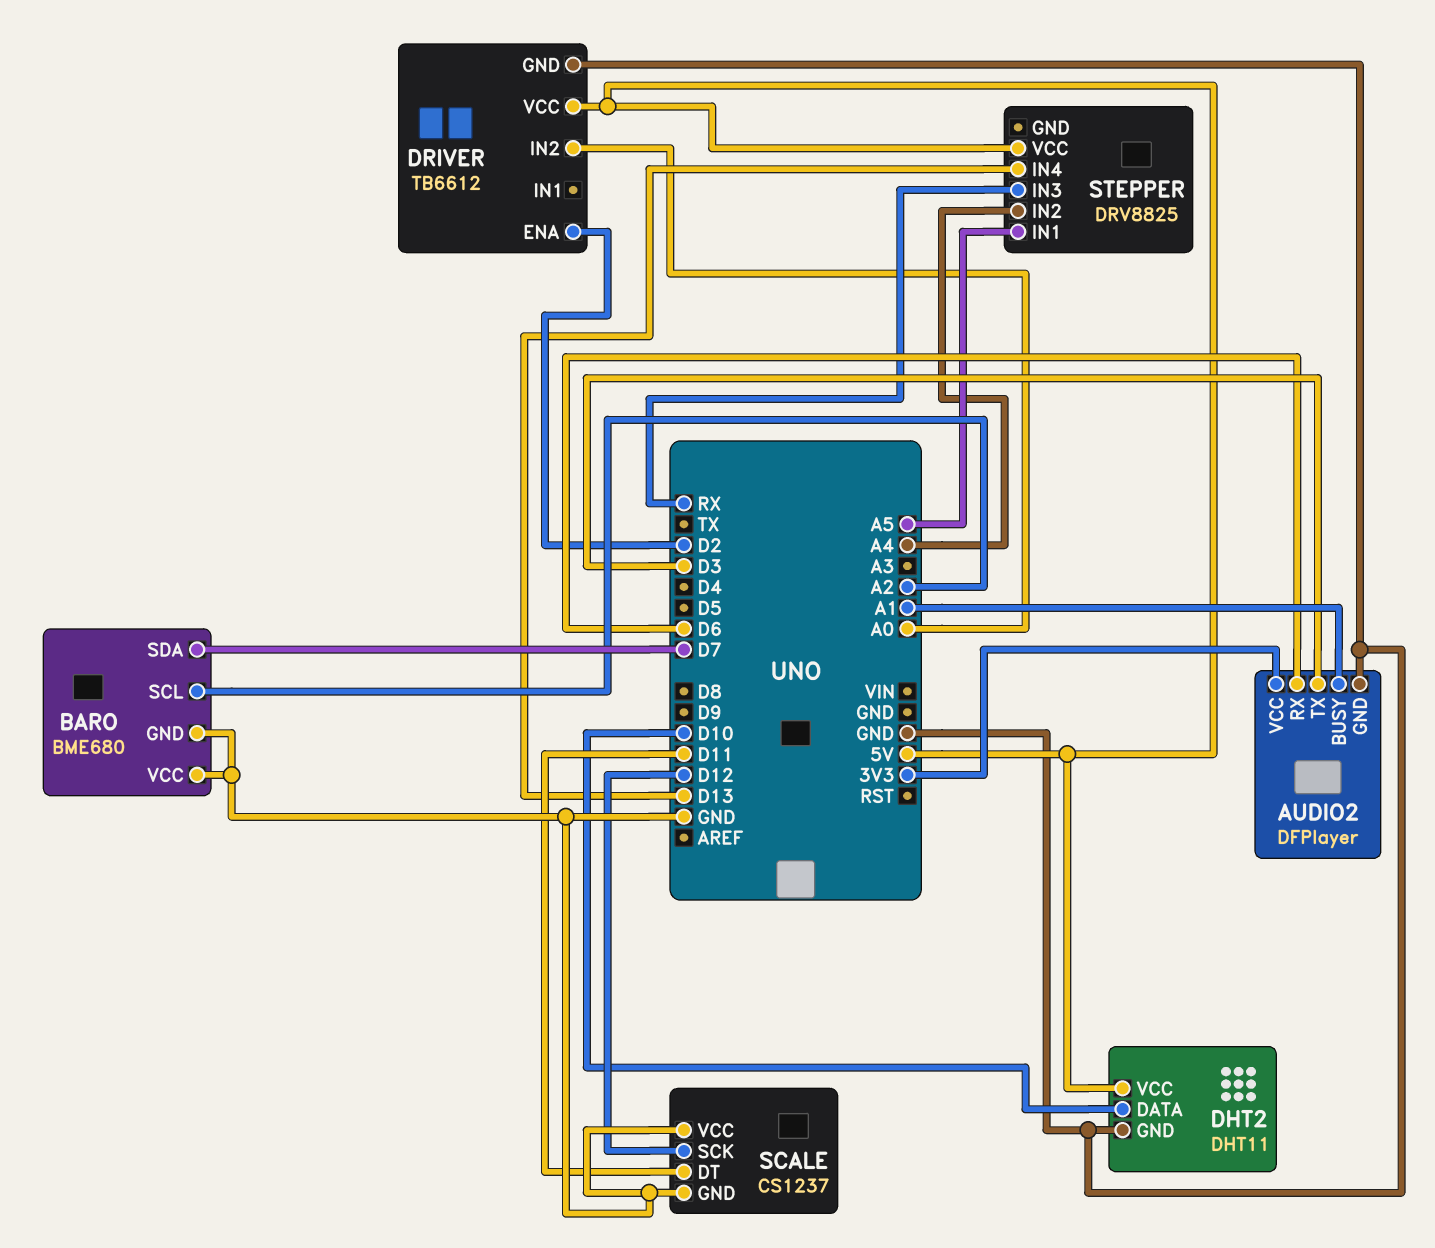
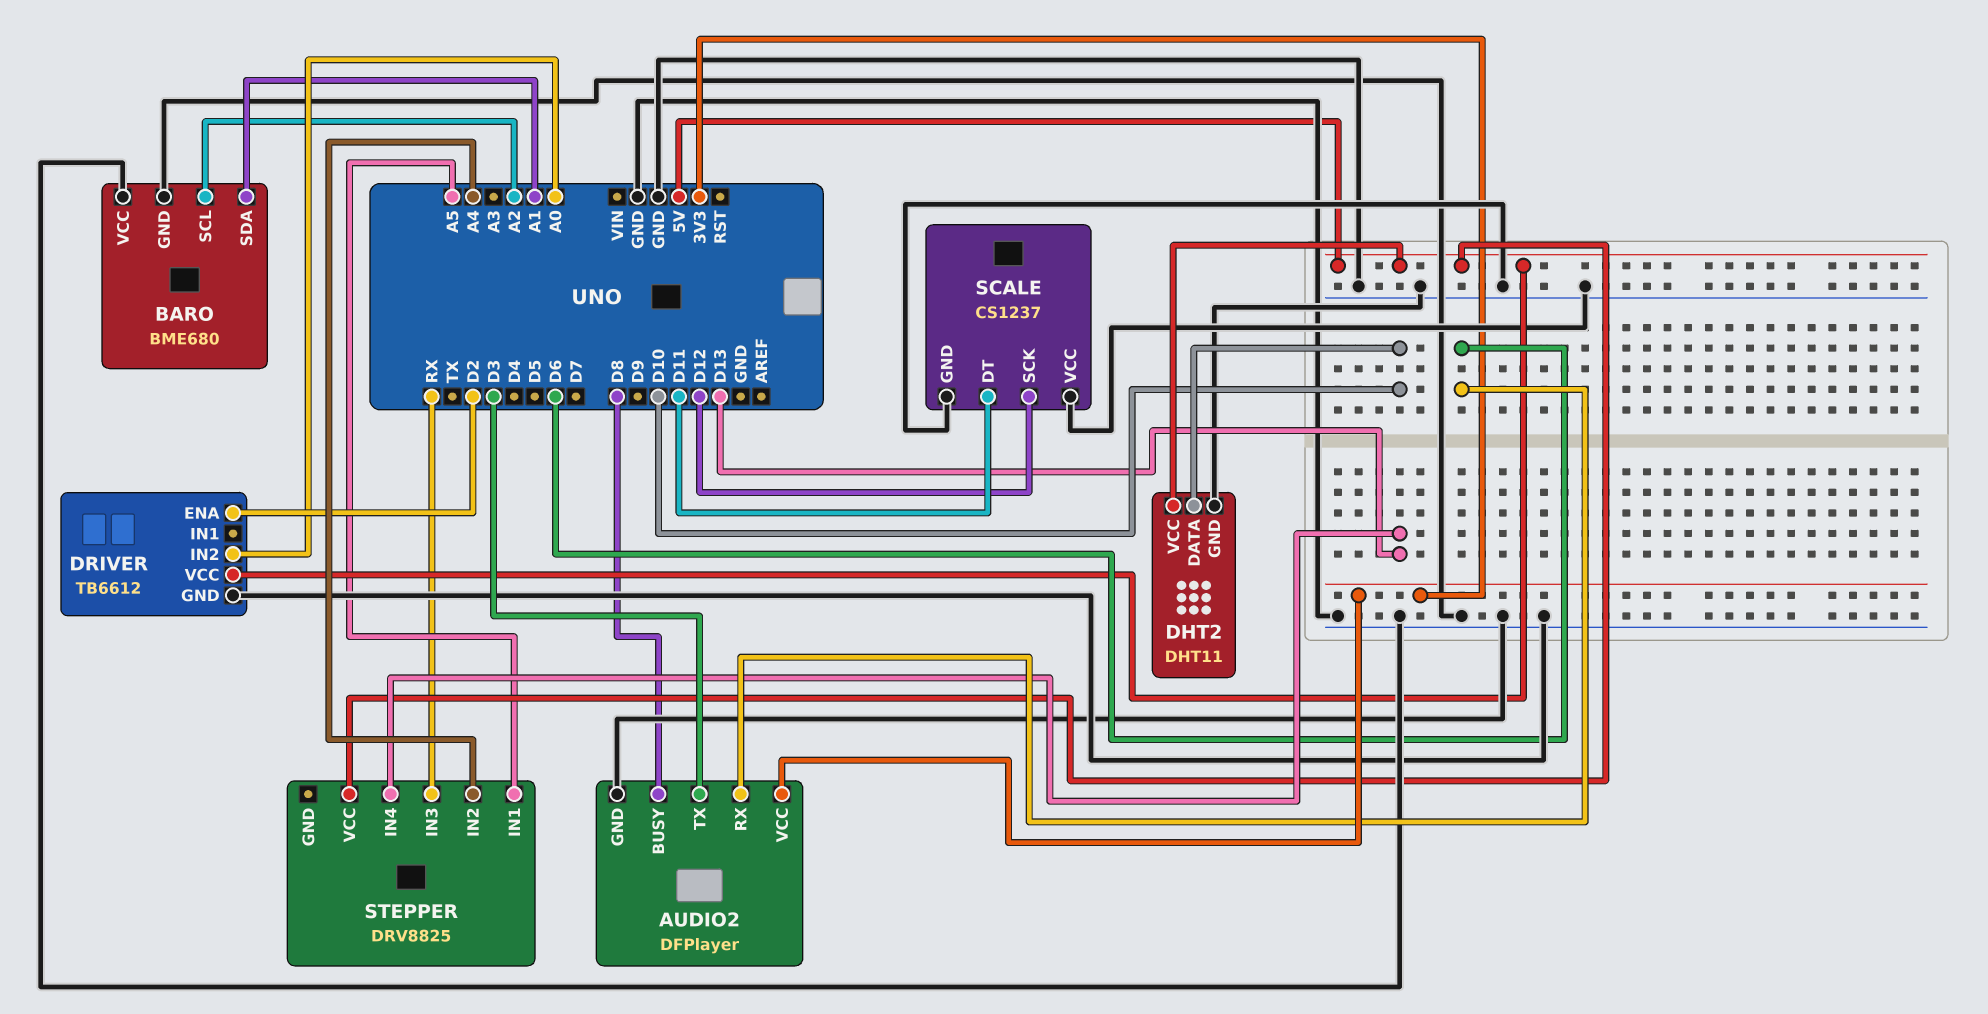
AUDIO2 pin BUSY: A1 -> D8
BARO pin SDA: D7 -> A1

